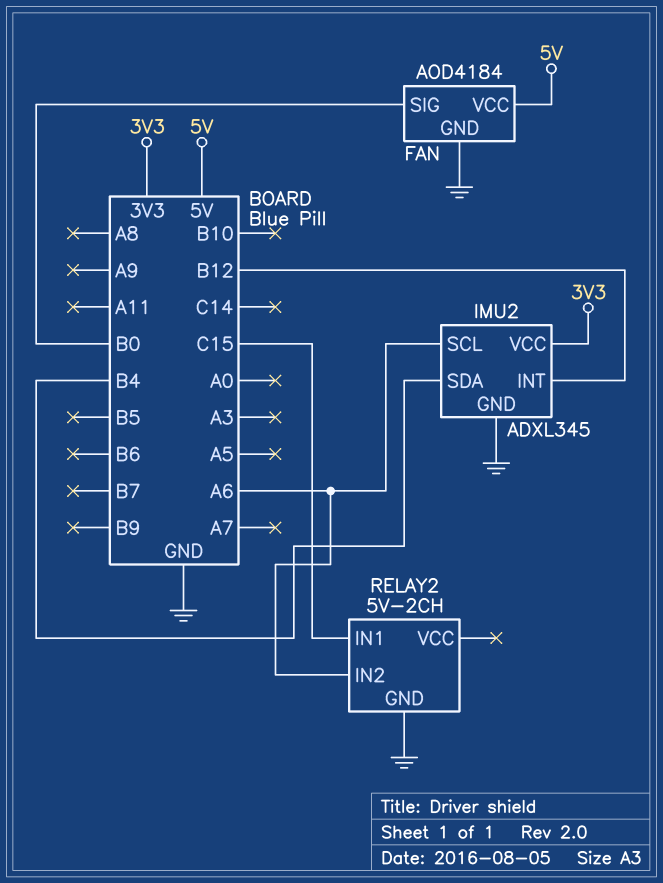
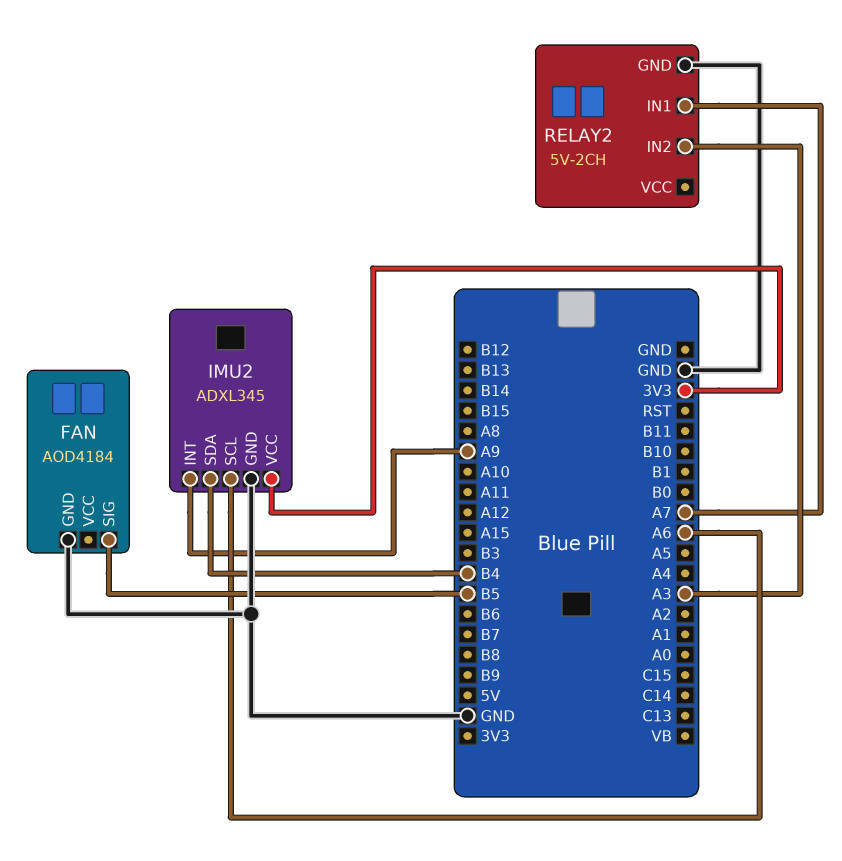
FAN pin SIG: B0 -> B5
FAN pin VCC: 5V -> none
IMU2 pin INT: B12 -> A9
RELAY2 pin IN1: C15 -> A7
RELAY2 pin IN2: A6 -> A3

